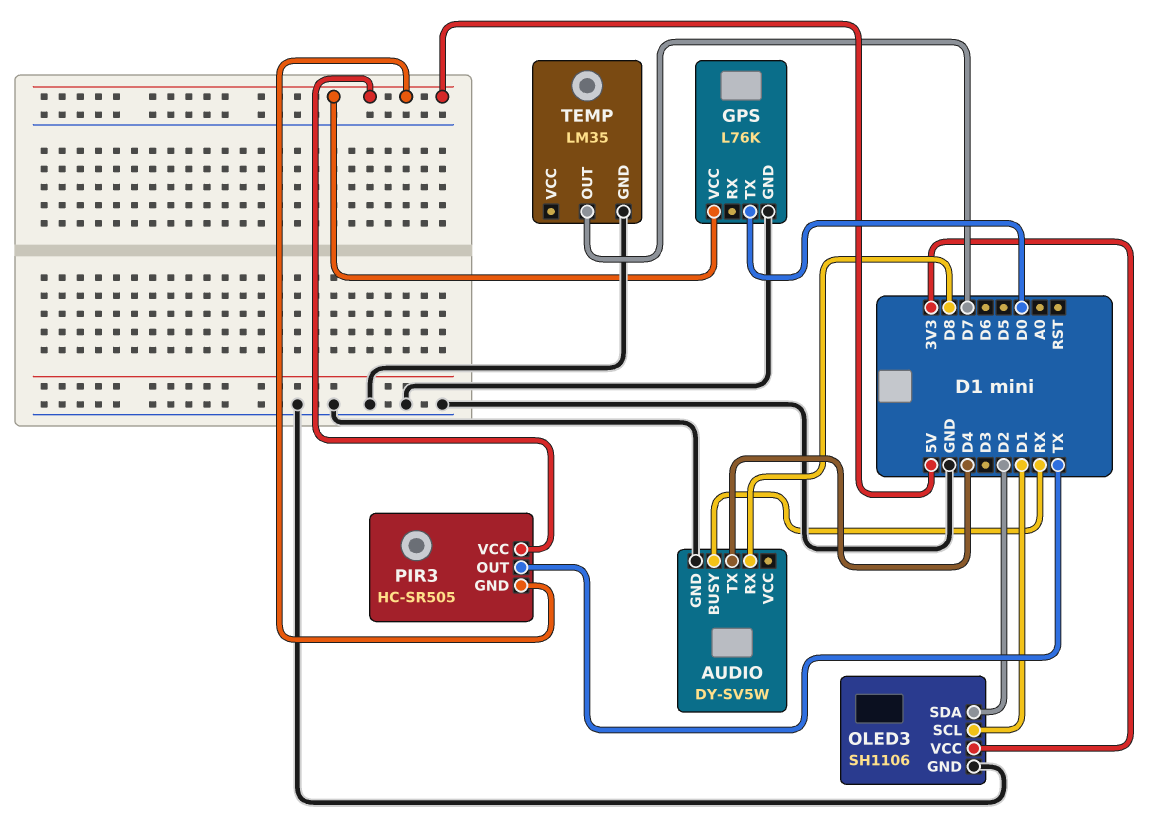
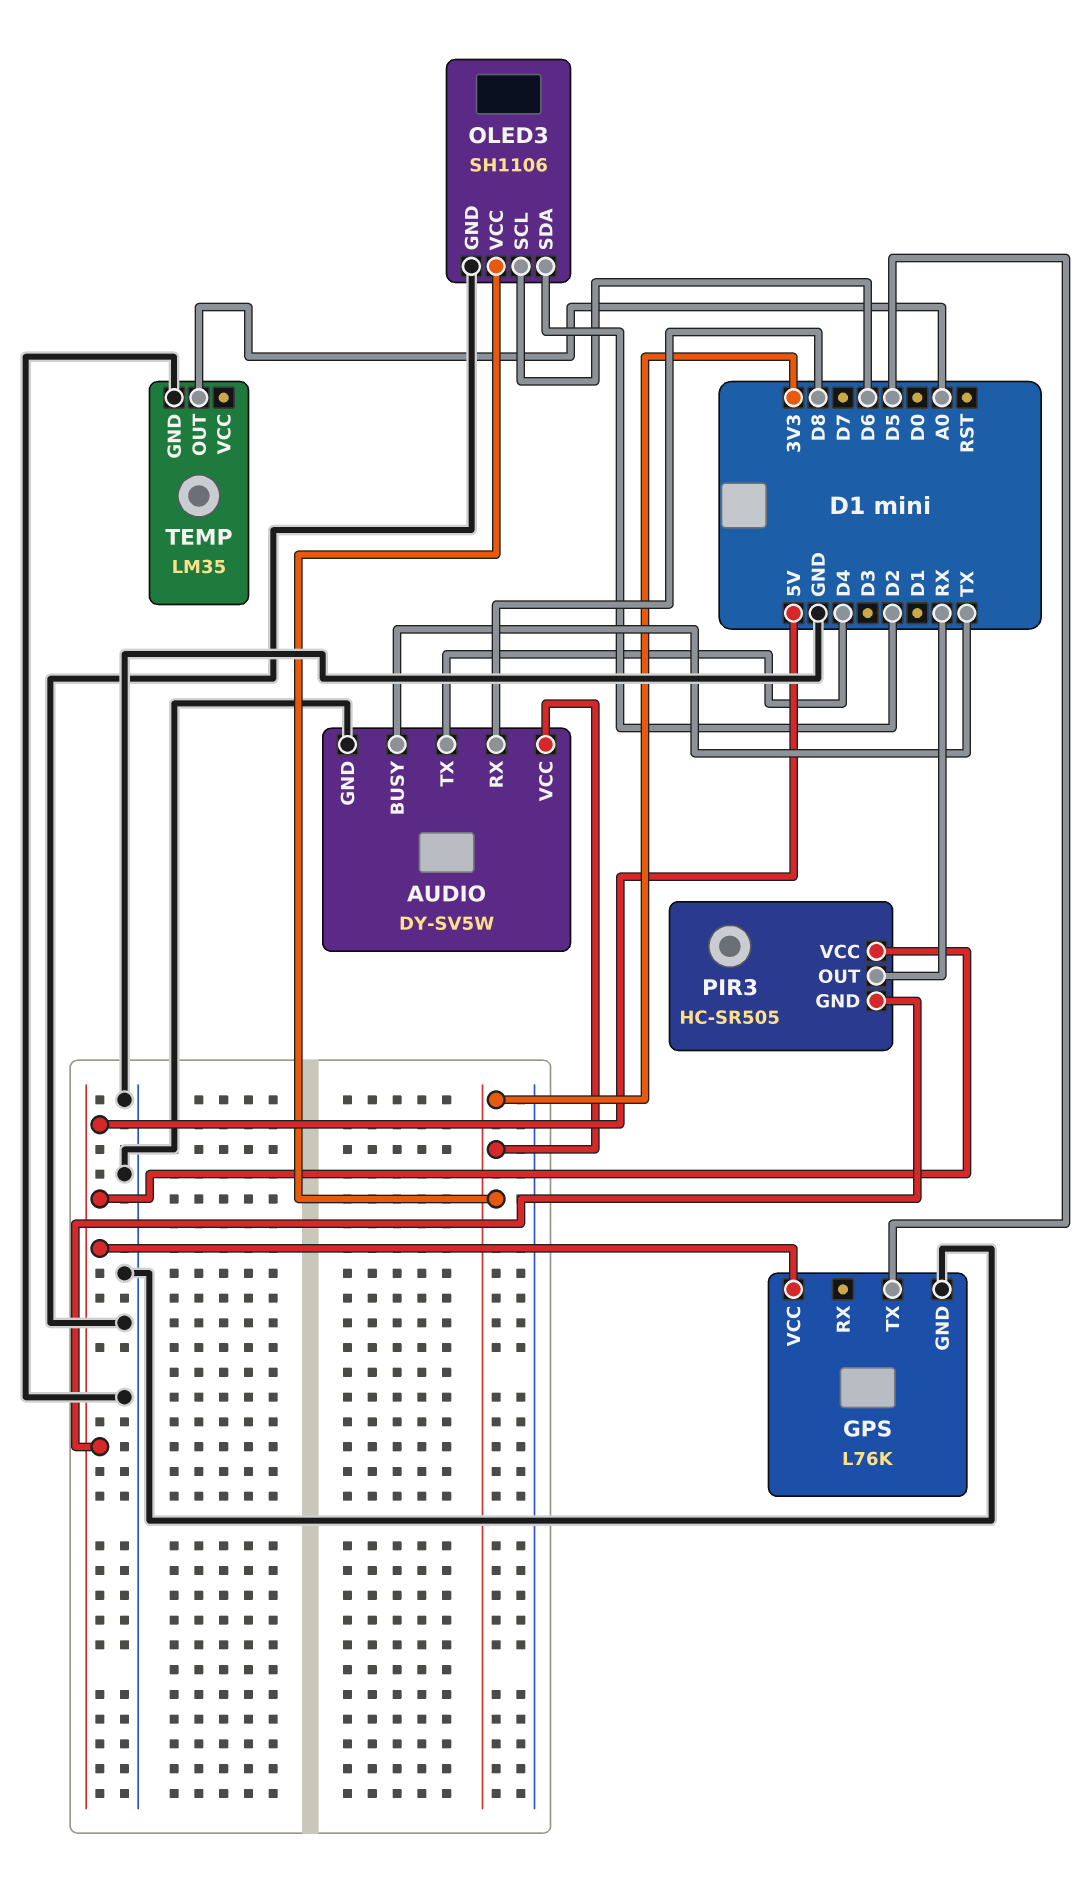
AUDIO pin BUSY: RX -> TX
AUDIO pin VCC: none -> 3V3
GPS pin TX: D0 -> D5
OLED3 pin SCL: D1 -> D6
PIR3 pin OUT: TX -> RX
TEMP pin OUT: D7 -> A0

